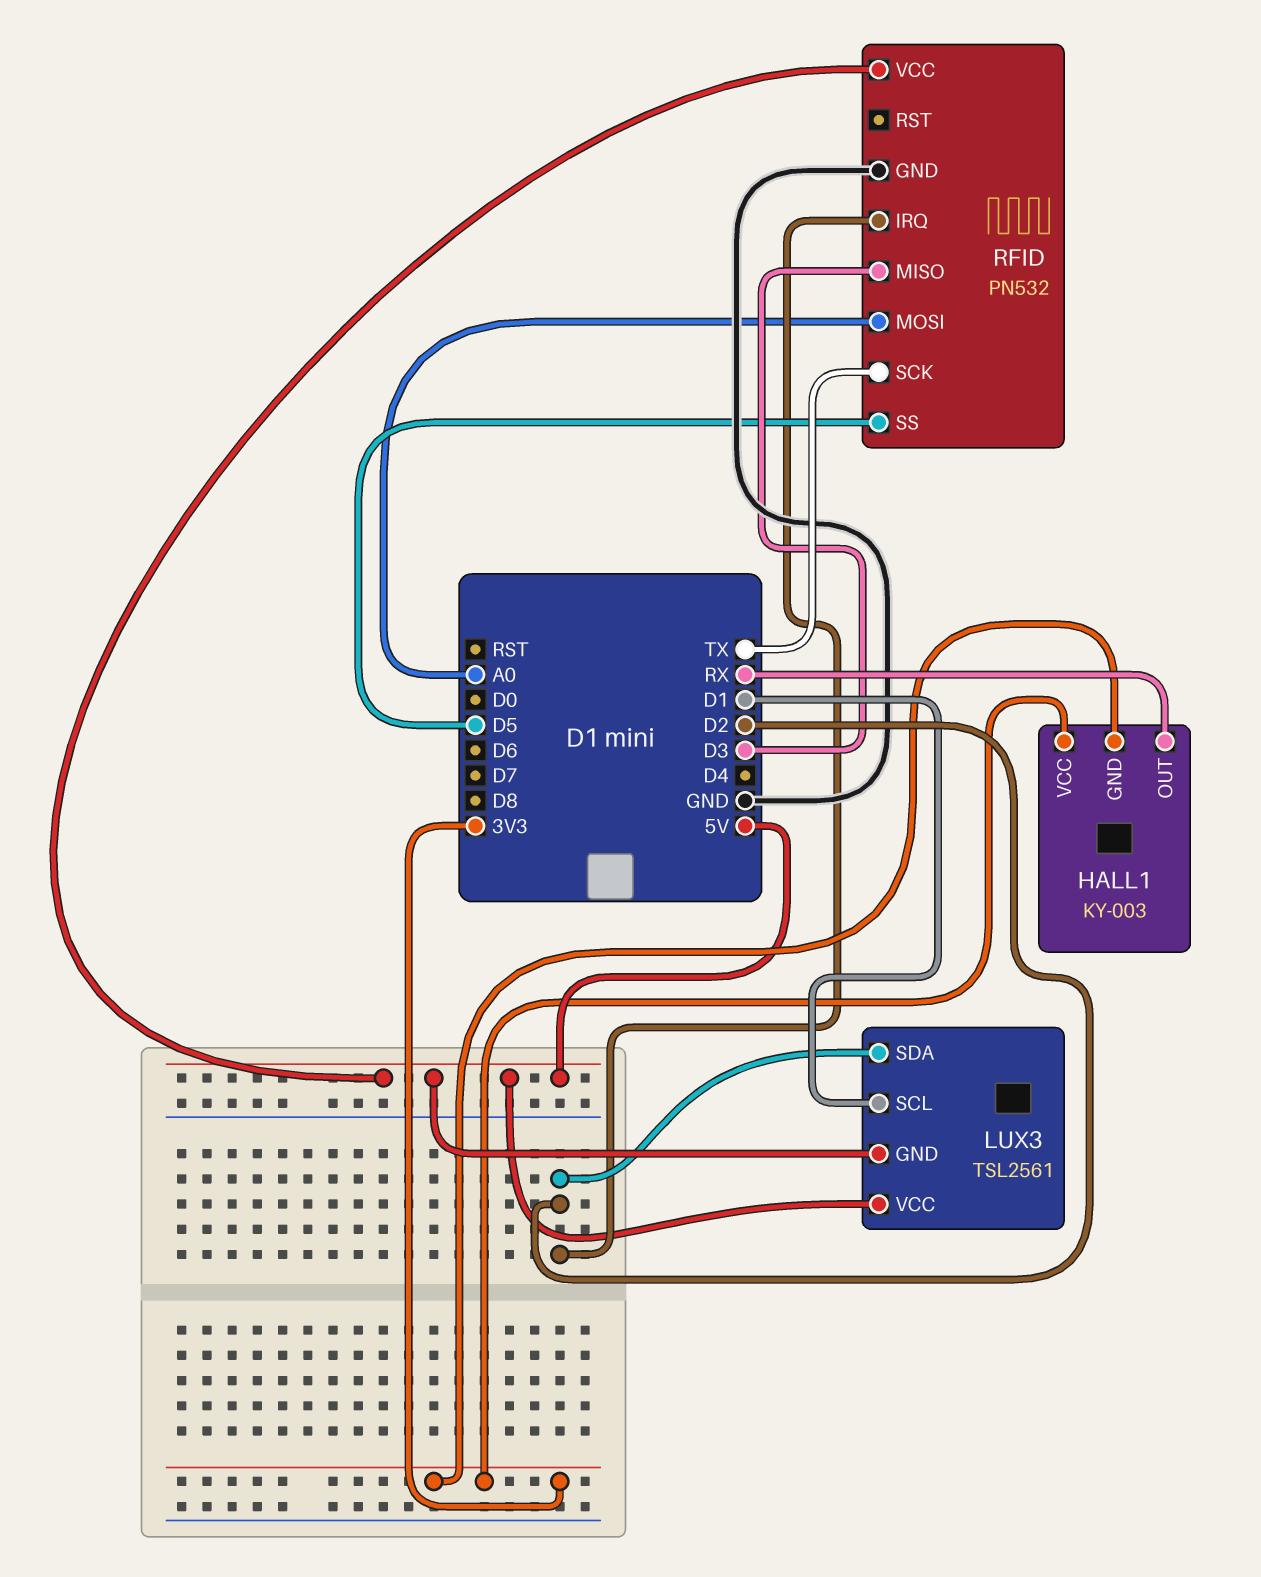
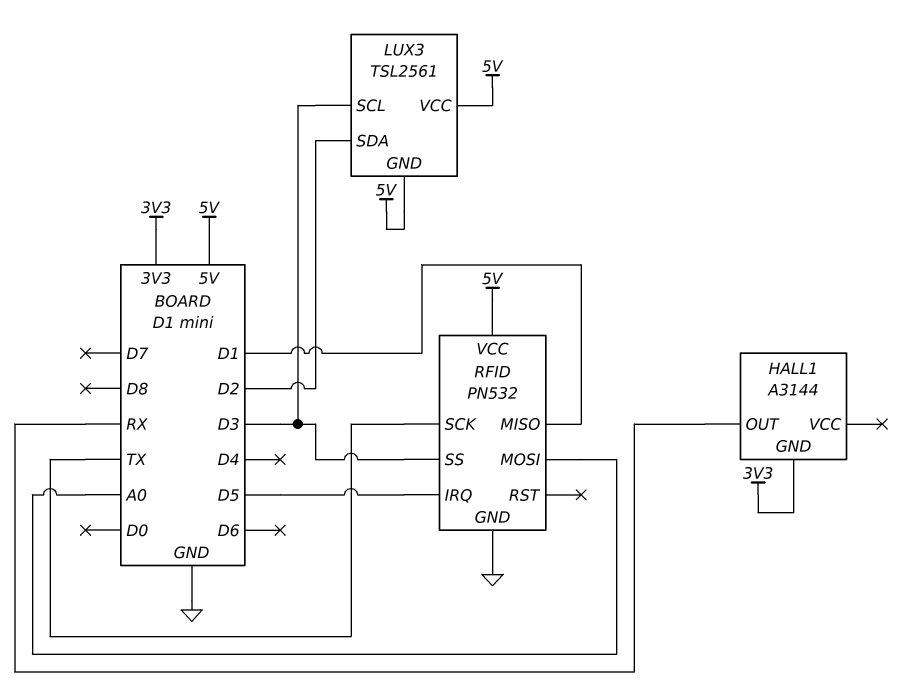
HALL1: KY-003 -> A3144
HALL1 pin VCC: 3V3 -> none
LUX3 pin SCL: D1 -> D3
RFID pin IRQ: D2 -> D5
RFID pin MISO: D3 -> D1
RFID pin SS: D5 -> D3

